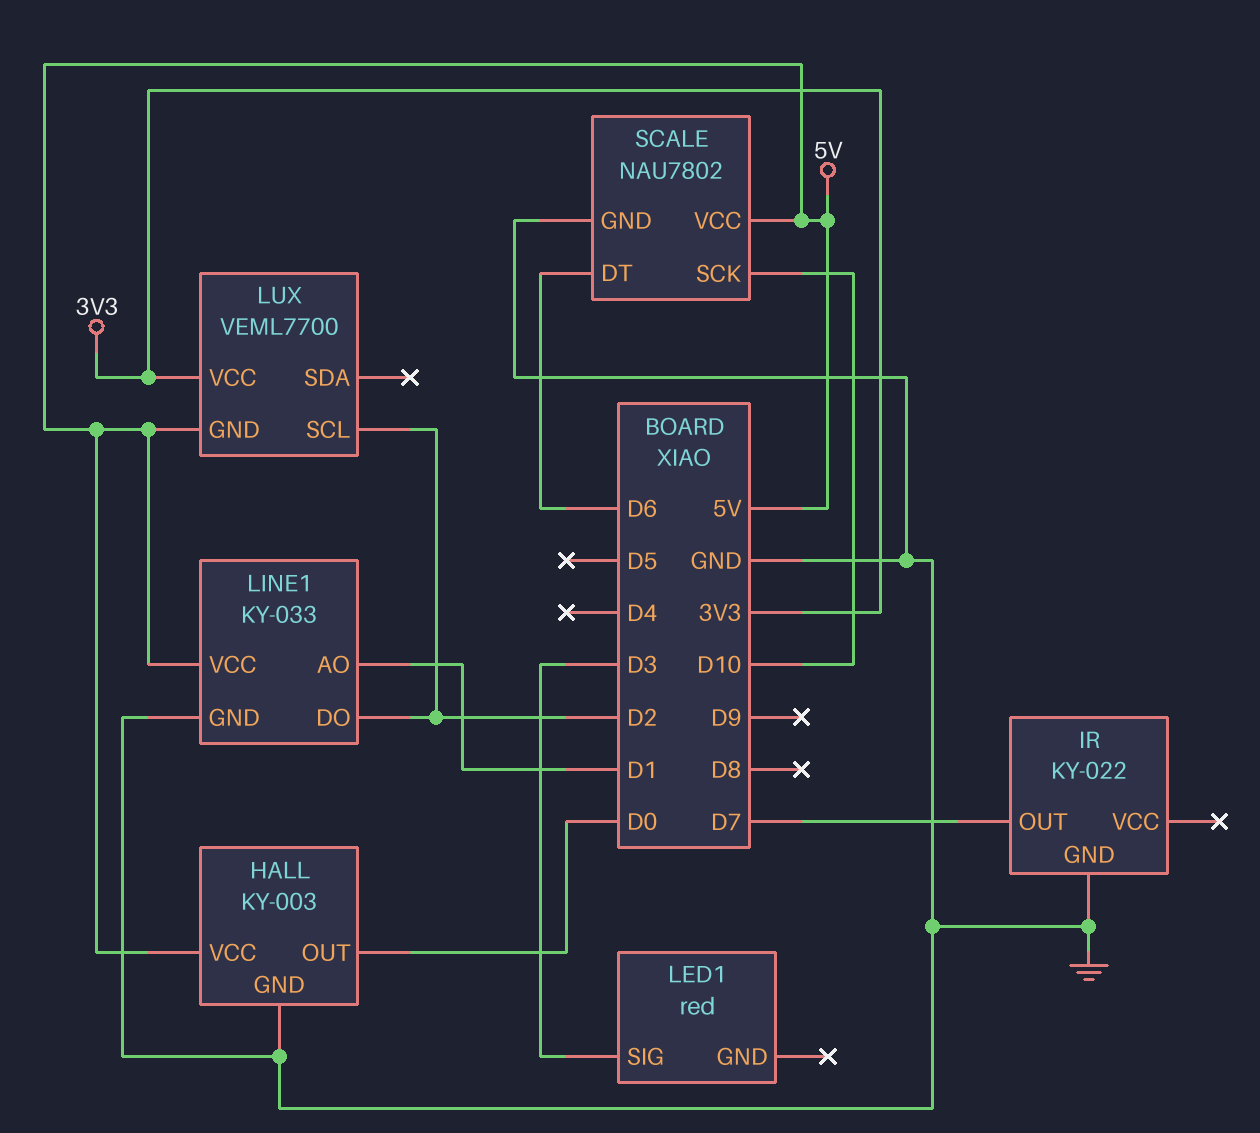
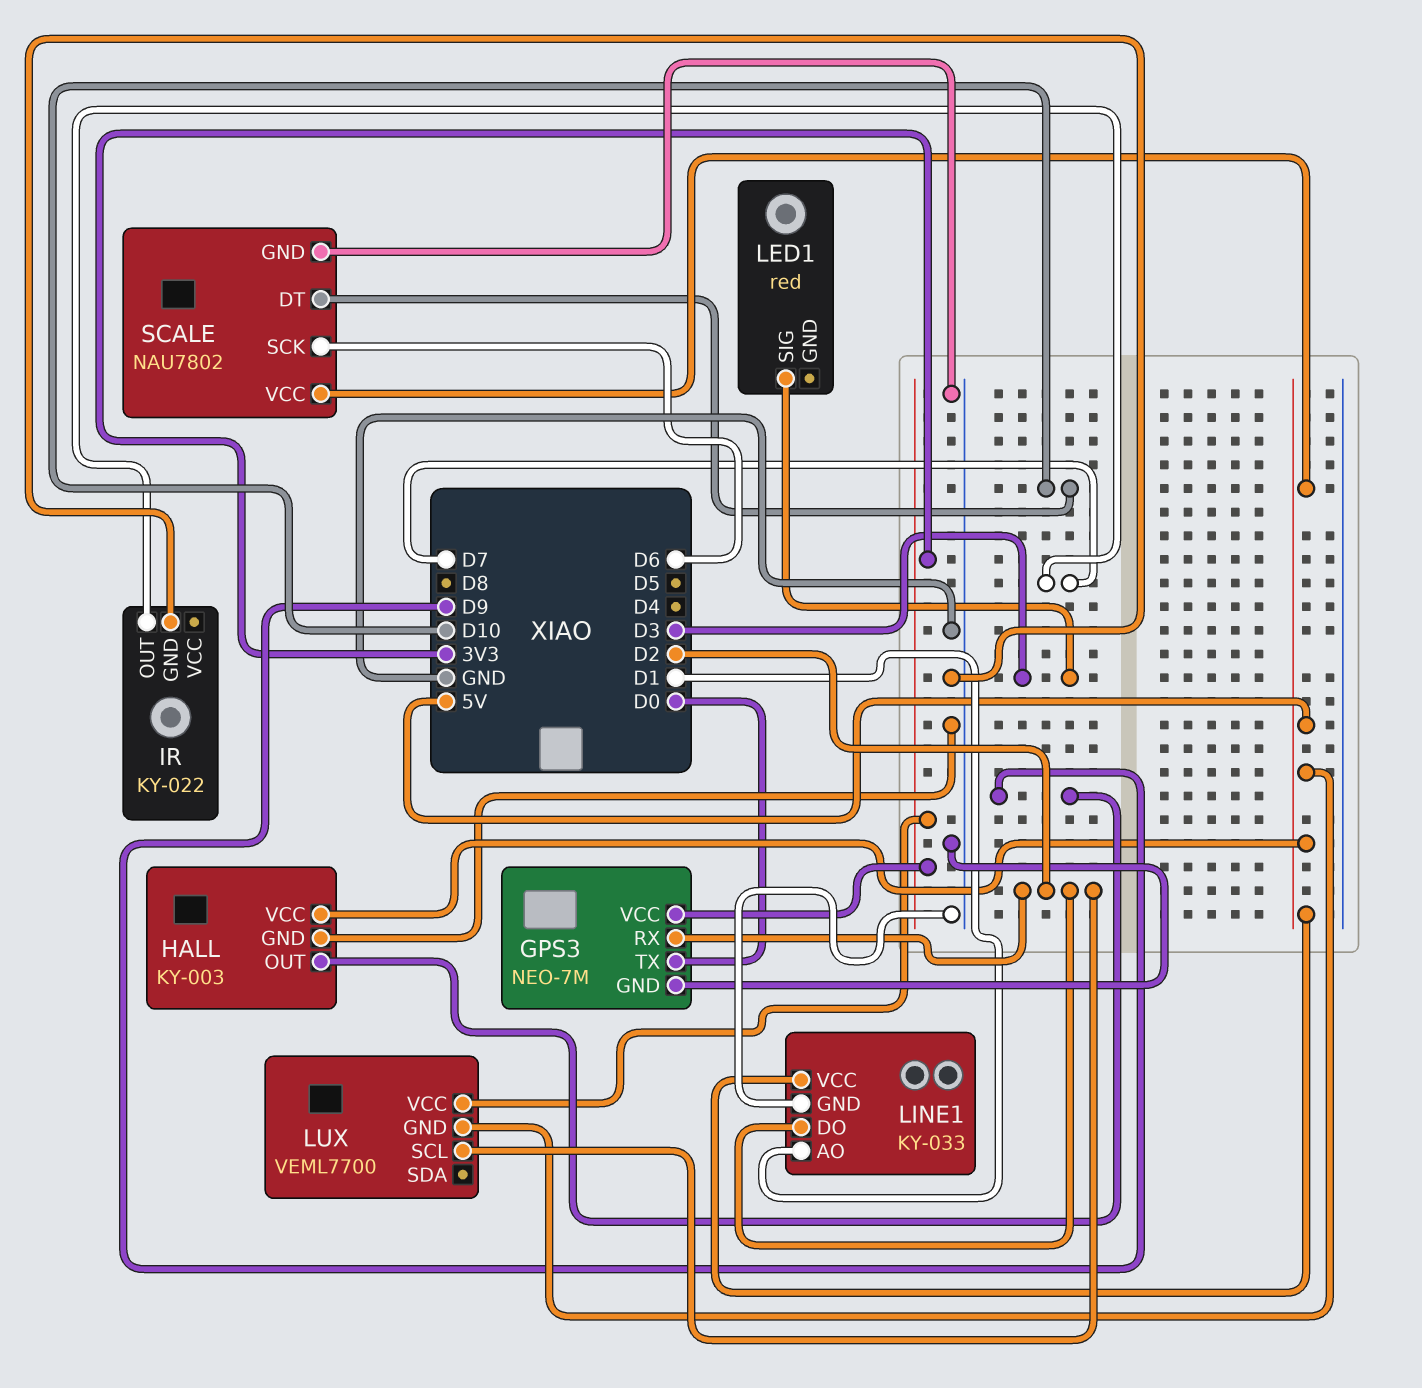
GPS3: none -> NEO-7M
GPS3 pin GND: none -> GND
GPS3 pin RX: none -> D2
GPS3 pin TX: none -> D0
GPS3 pin VCC: none -> 3V3
HALL pin OUT: D0 -> D9
SCALE pin DT: D6 -> D10
SCALE pin SCK: D10 -> D6

